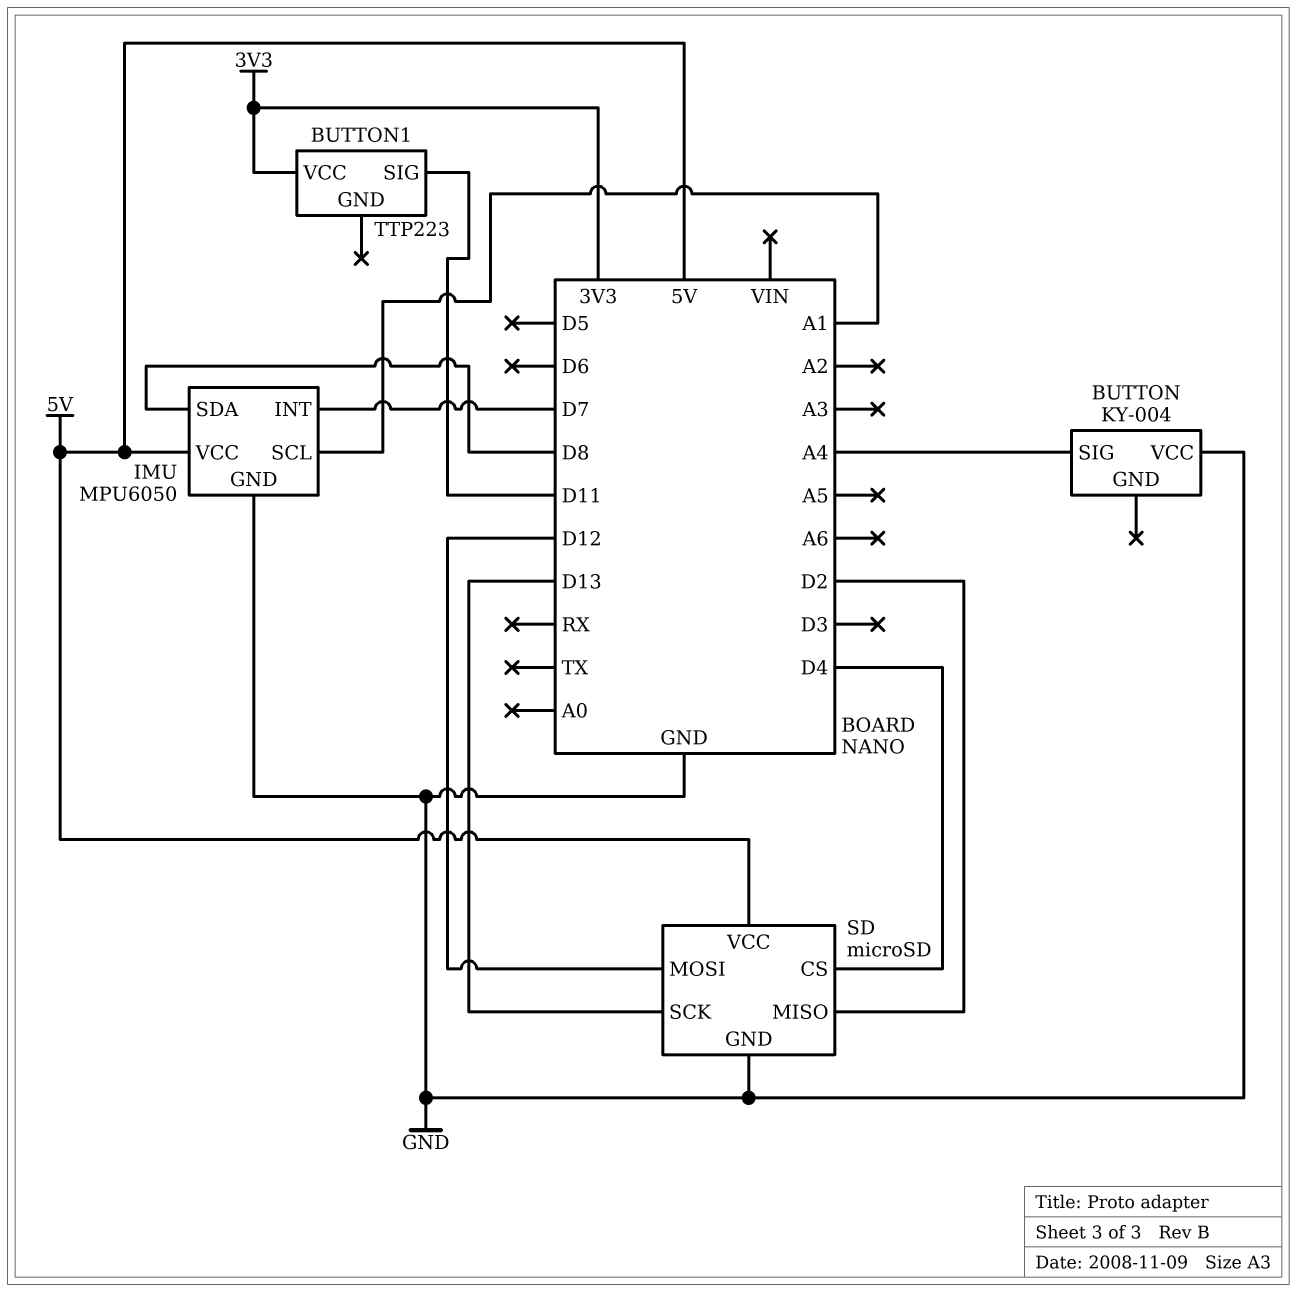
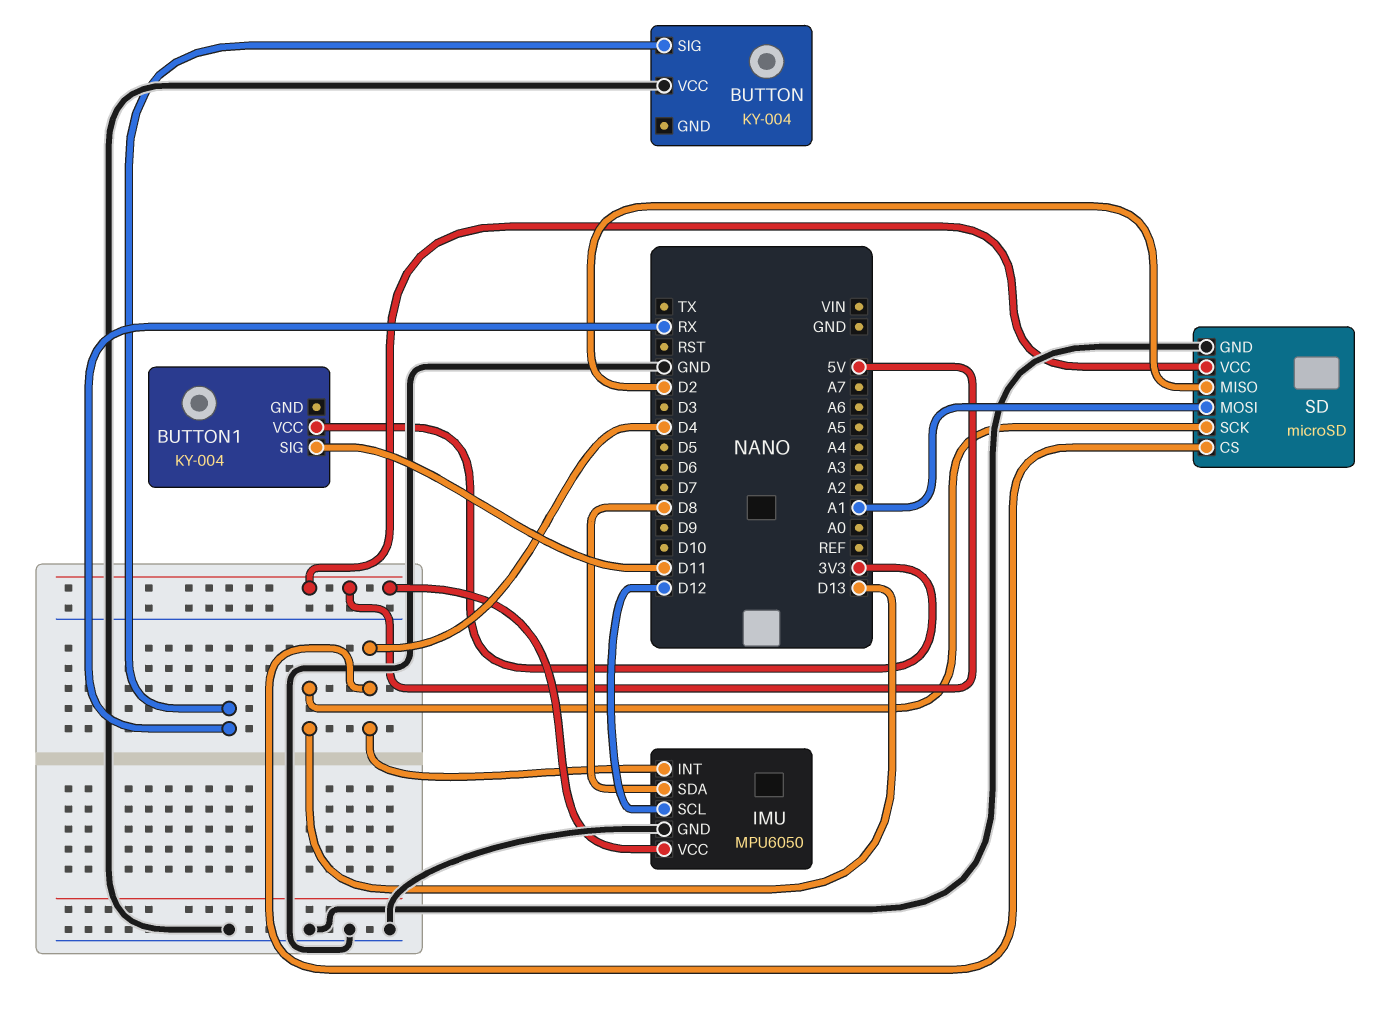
BUTTON pin SIG: A4 -> RX
BUTTON1: TTP223 -> KY-004
IMU pin INT: D7 -> D4
IMU pin SCL: A1 -> D12
SD pin MOSI: D12 -> A1

